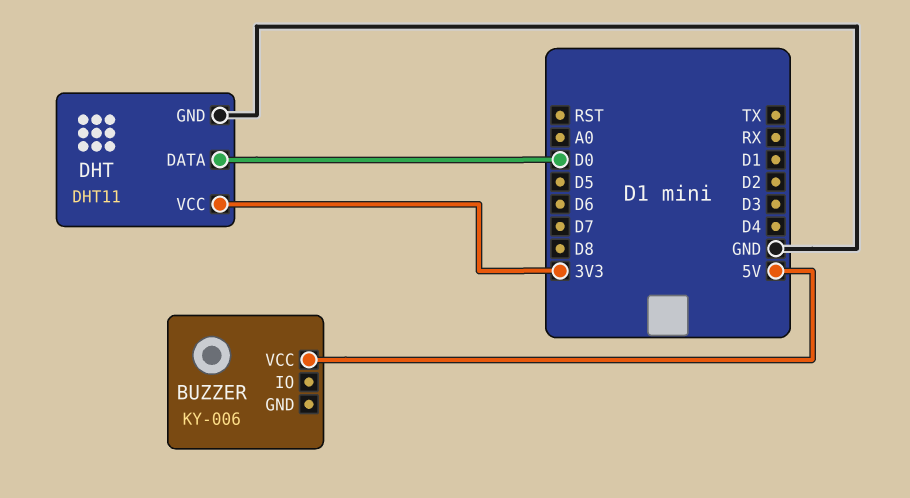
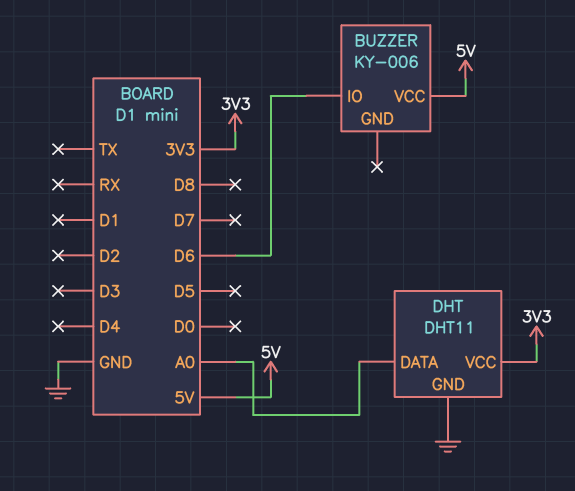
BUZZER pin IO: none -> D6
DHT pin DATA: D0 -> A0

